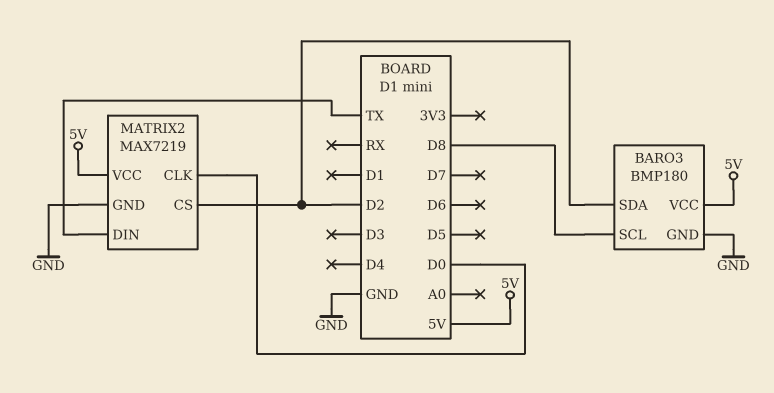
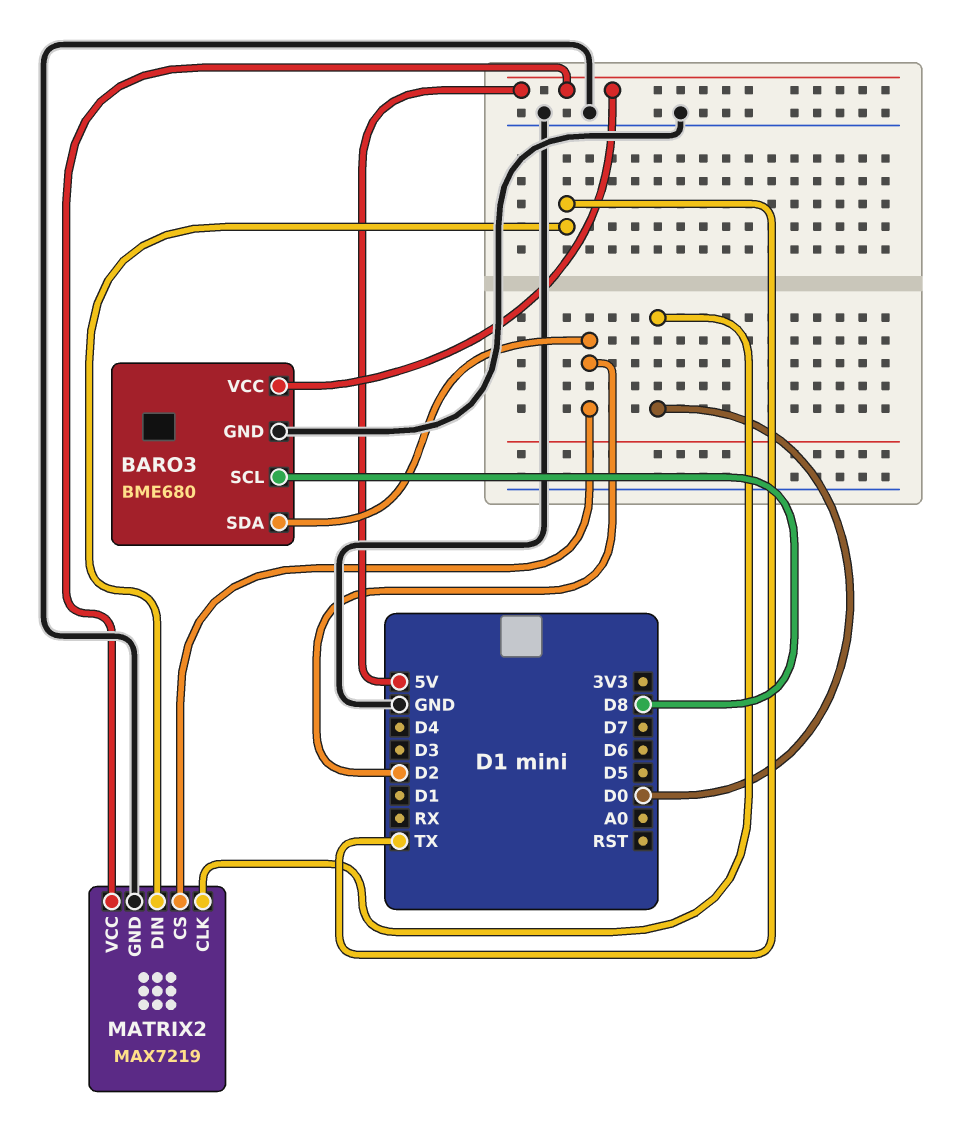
BARO3: BMP180 -> BME680

